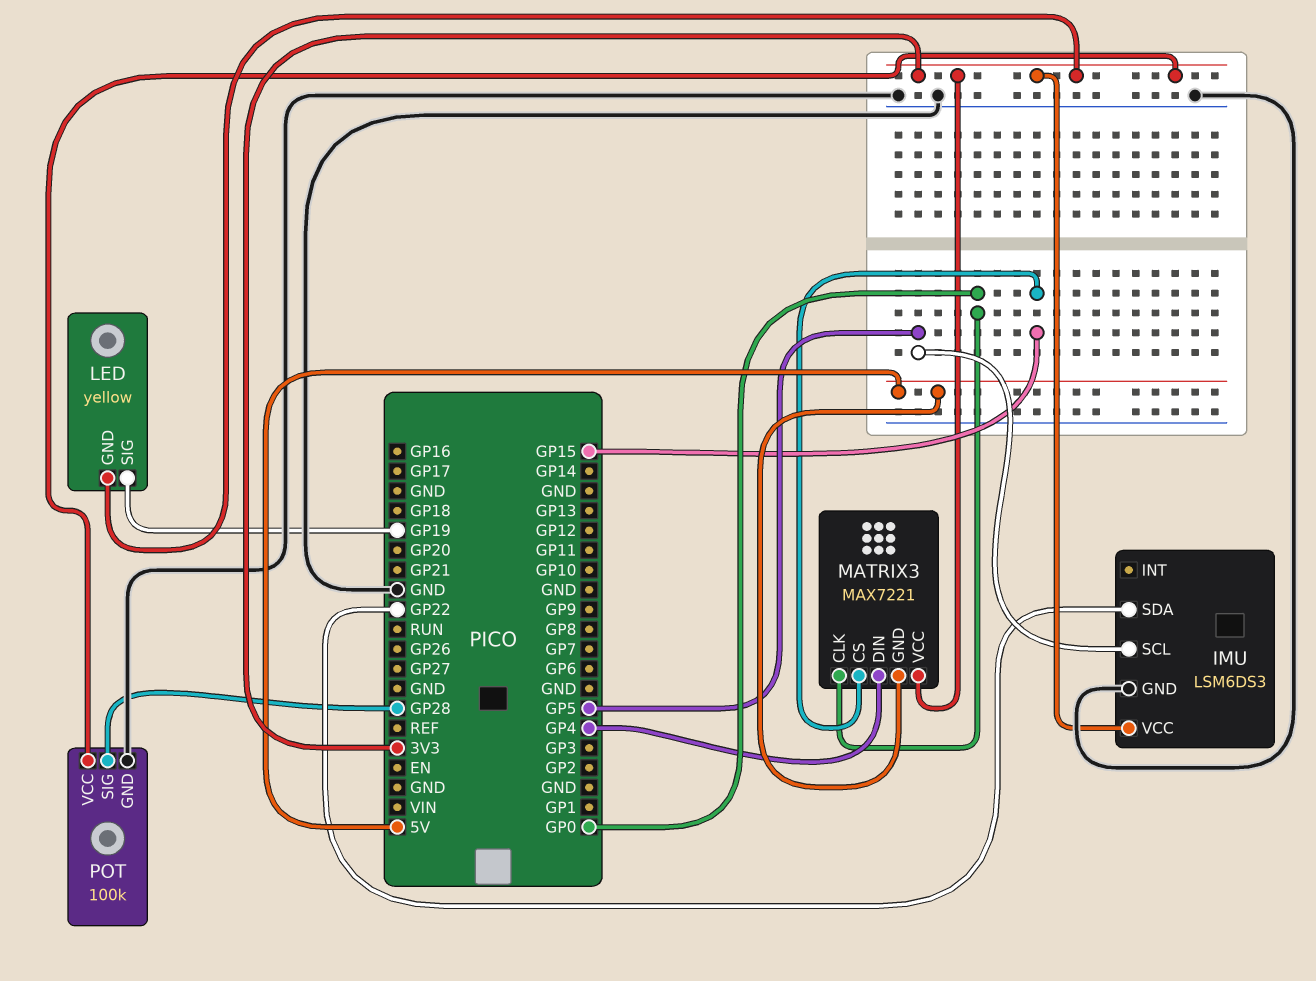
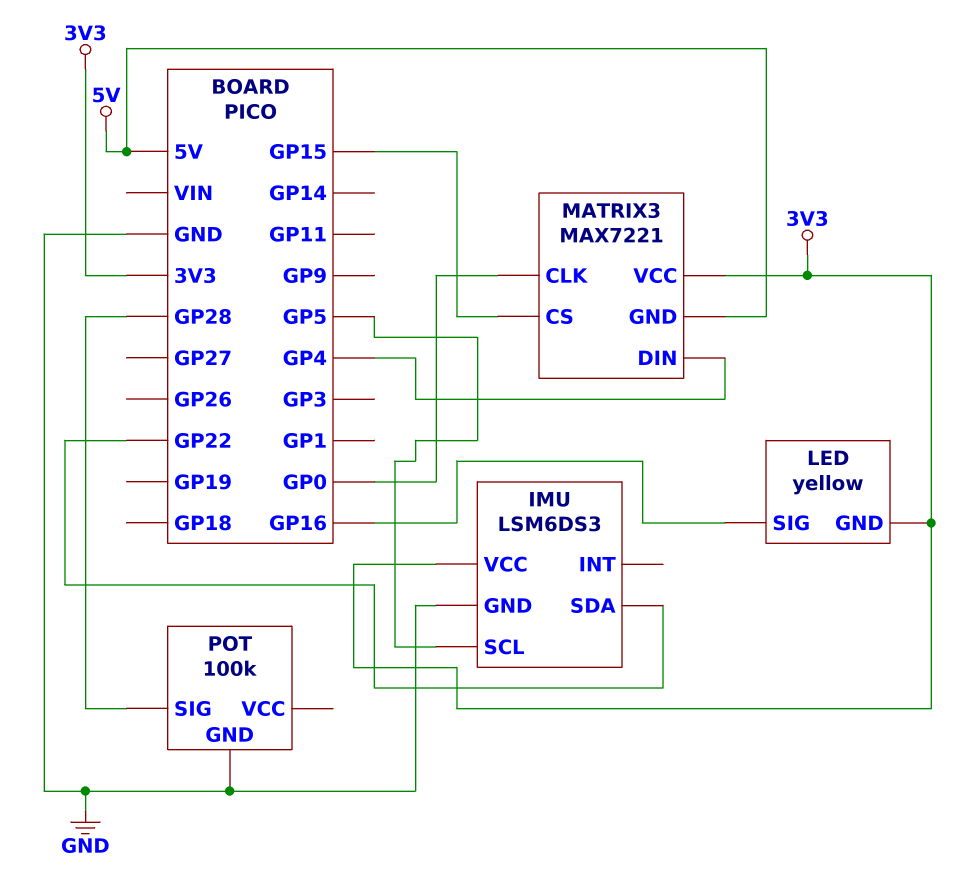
LED pin SIG: GP19 -> GP16
POT pin VCC: 3V3 -> none

